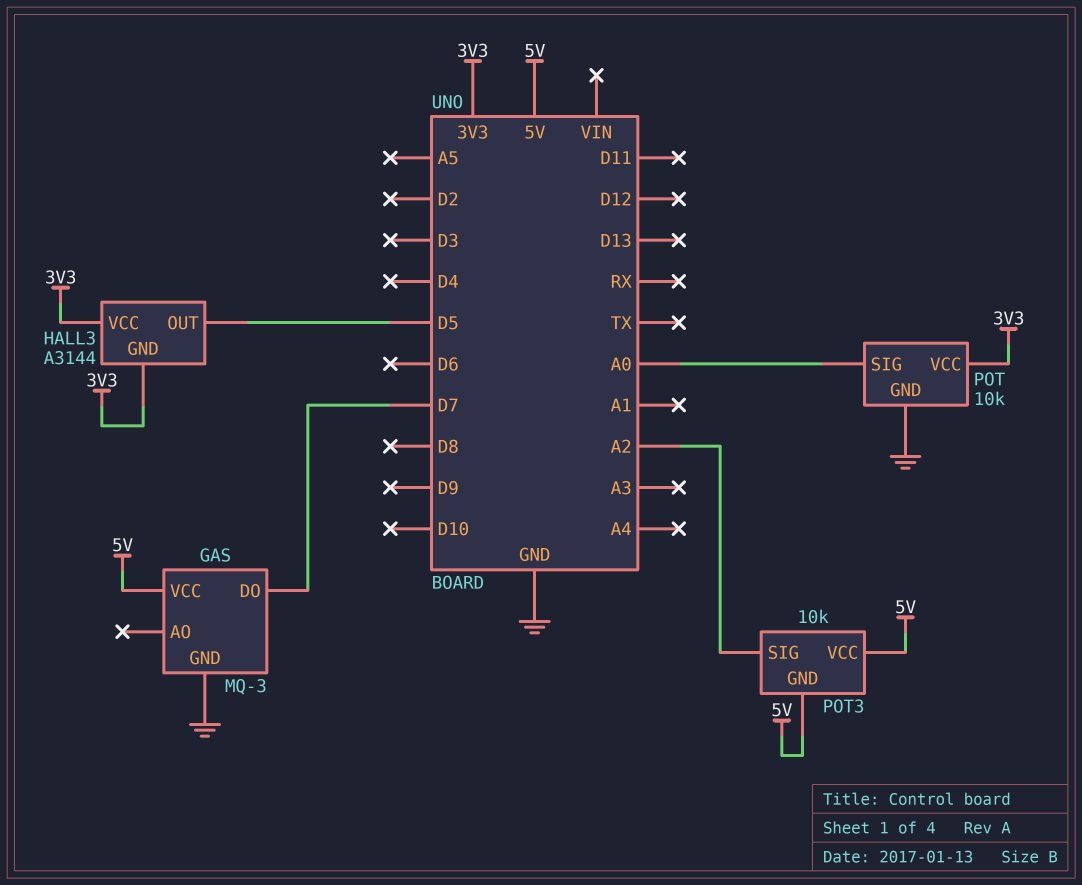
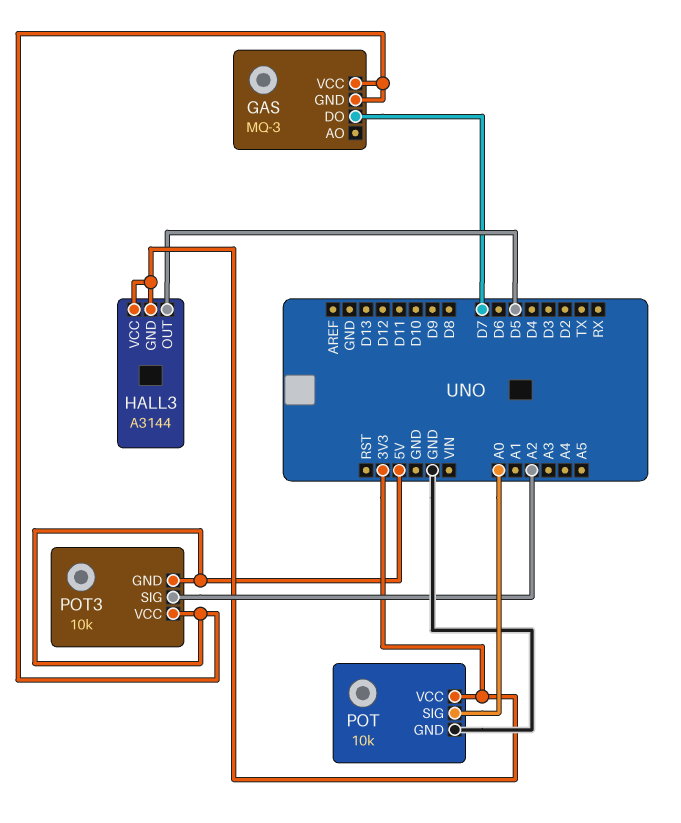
GAS pin GND: GND -> 5V

